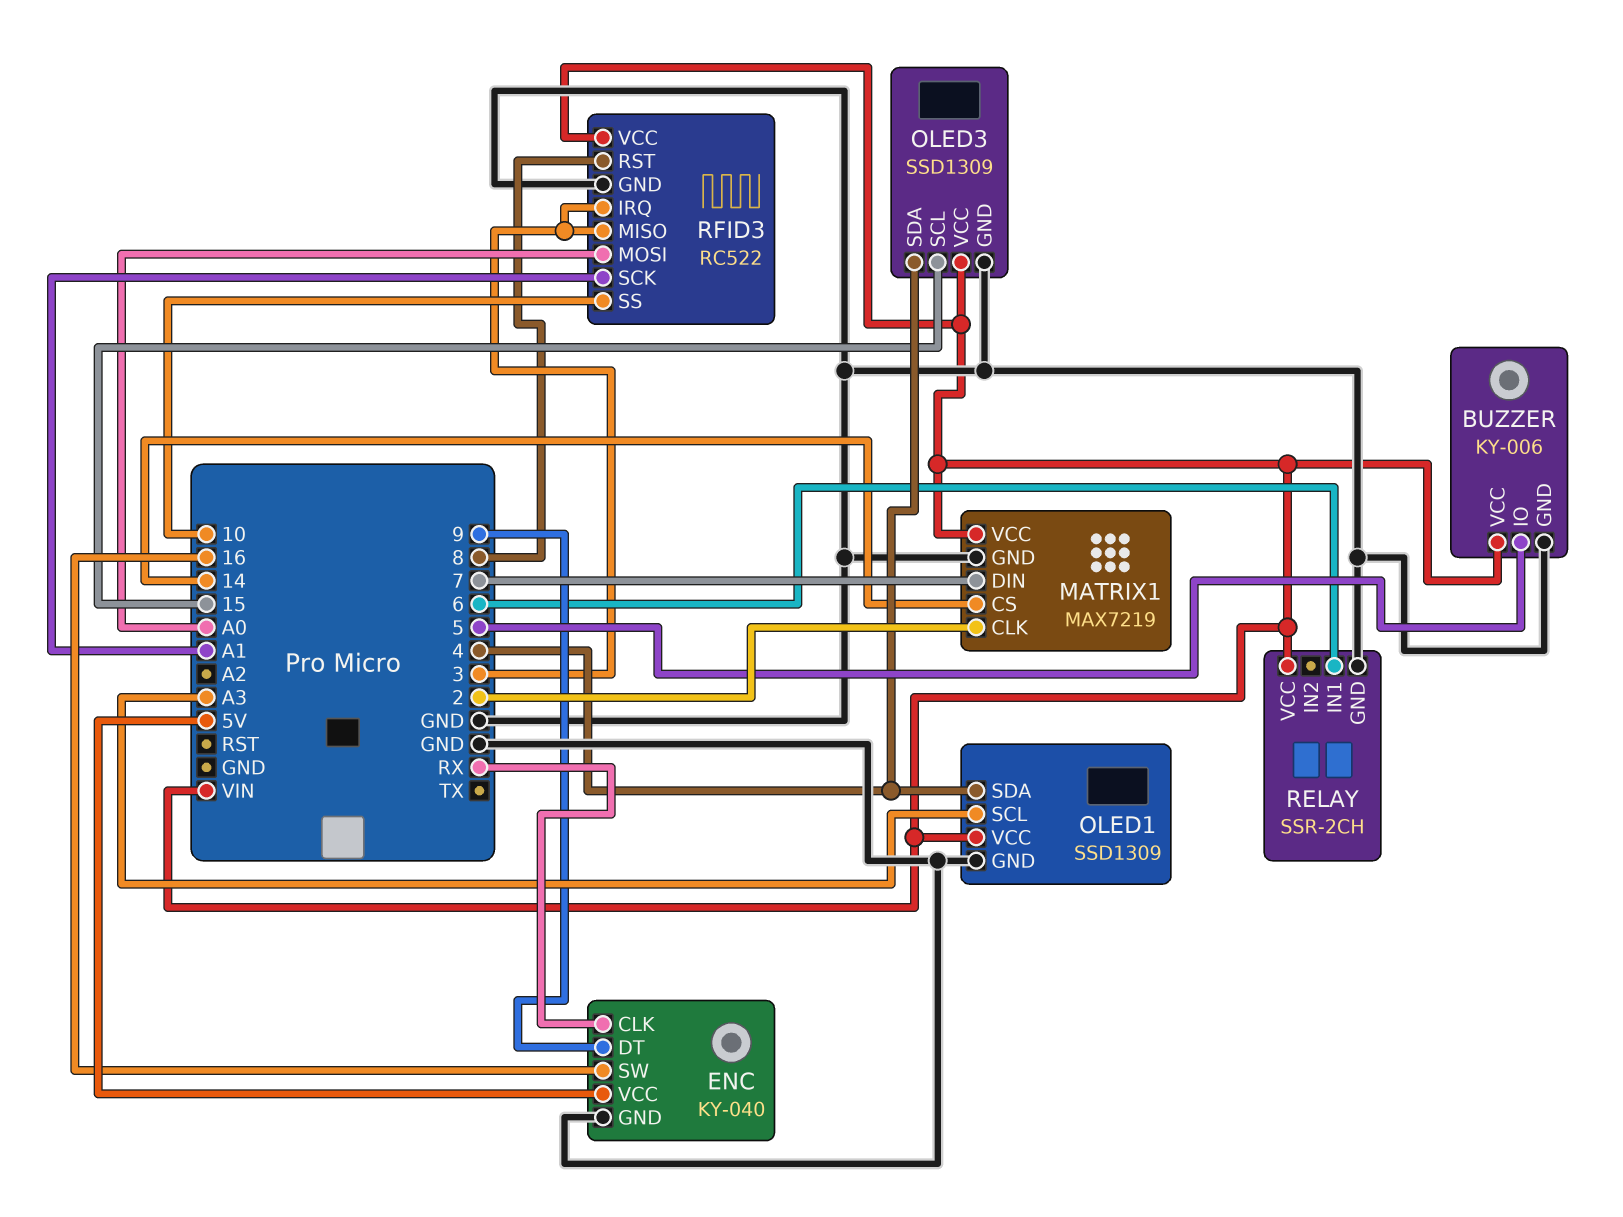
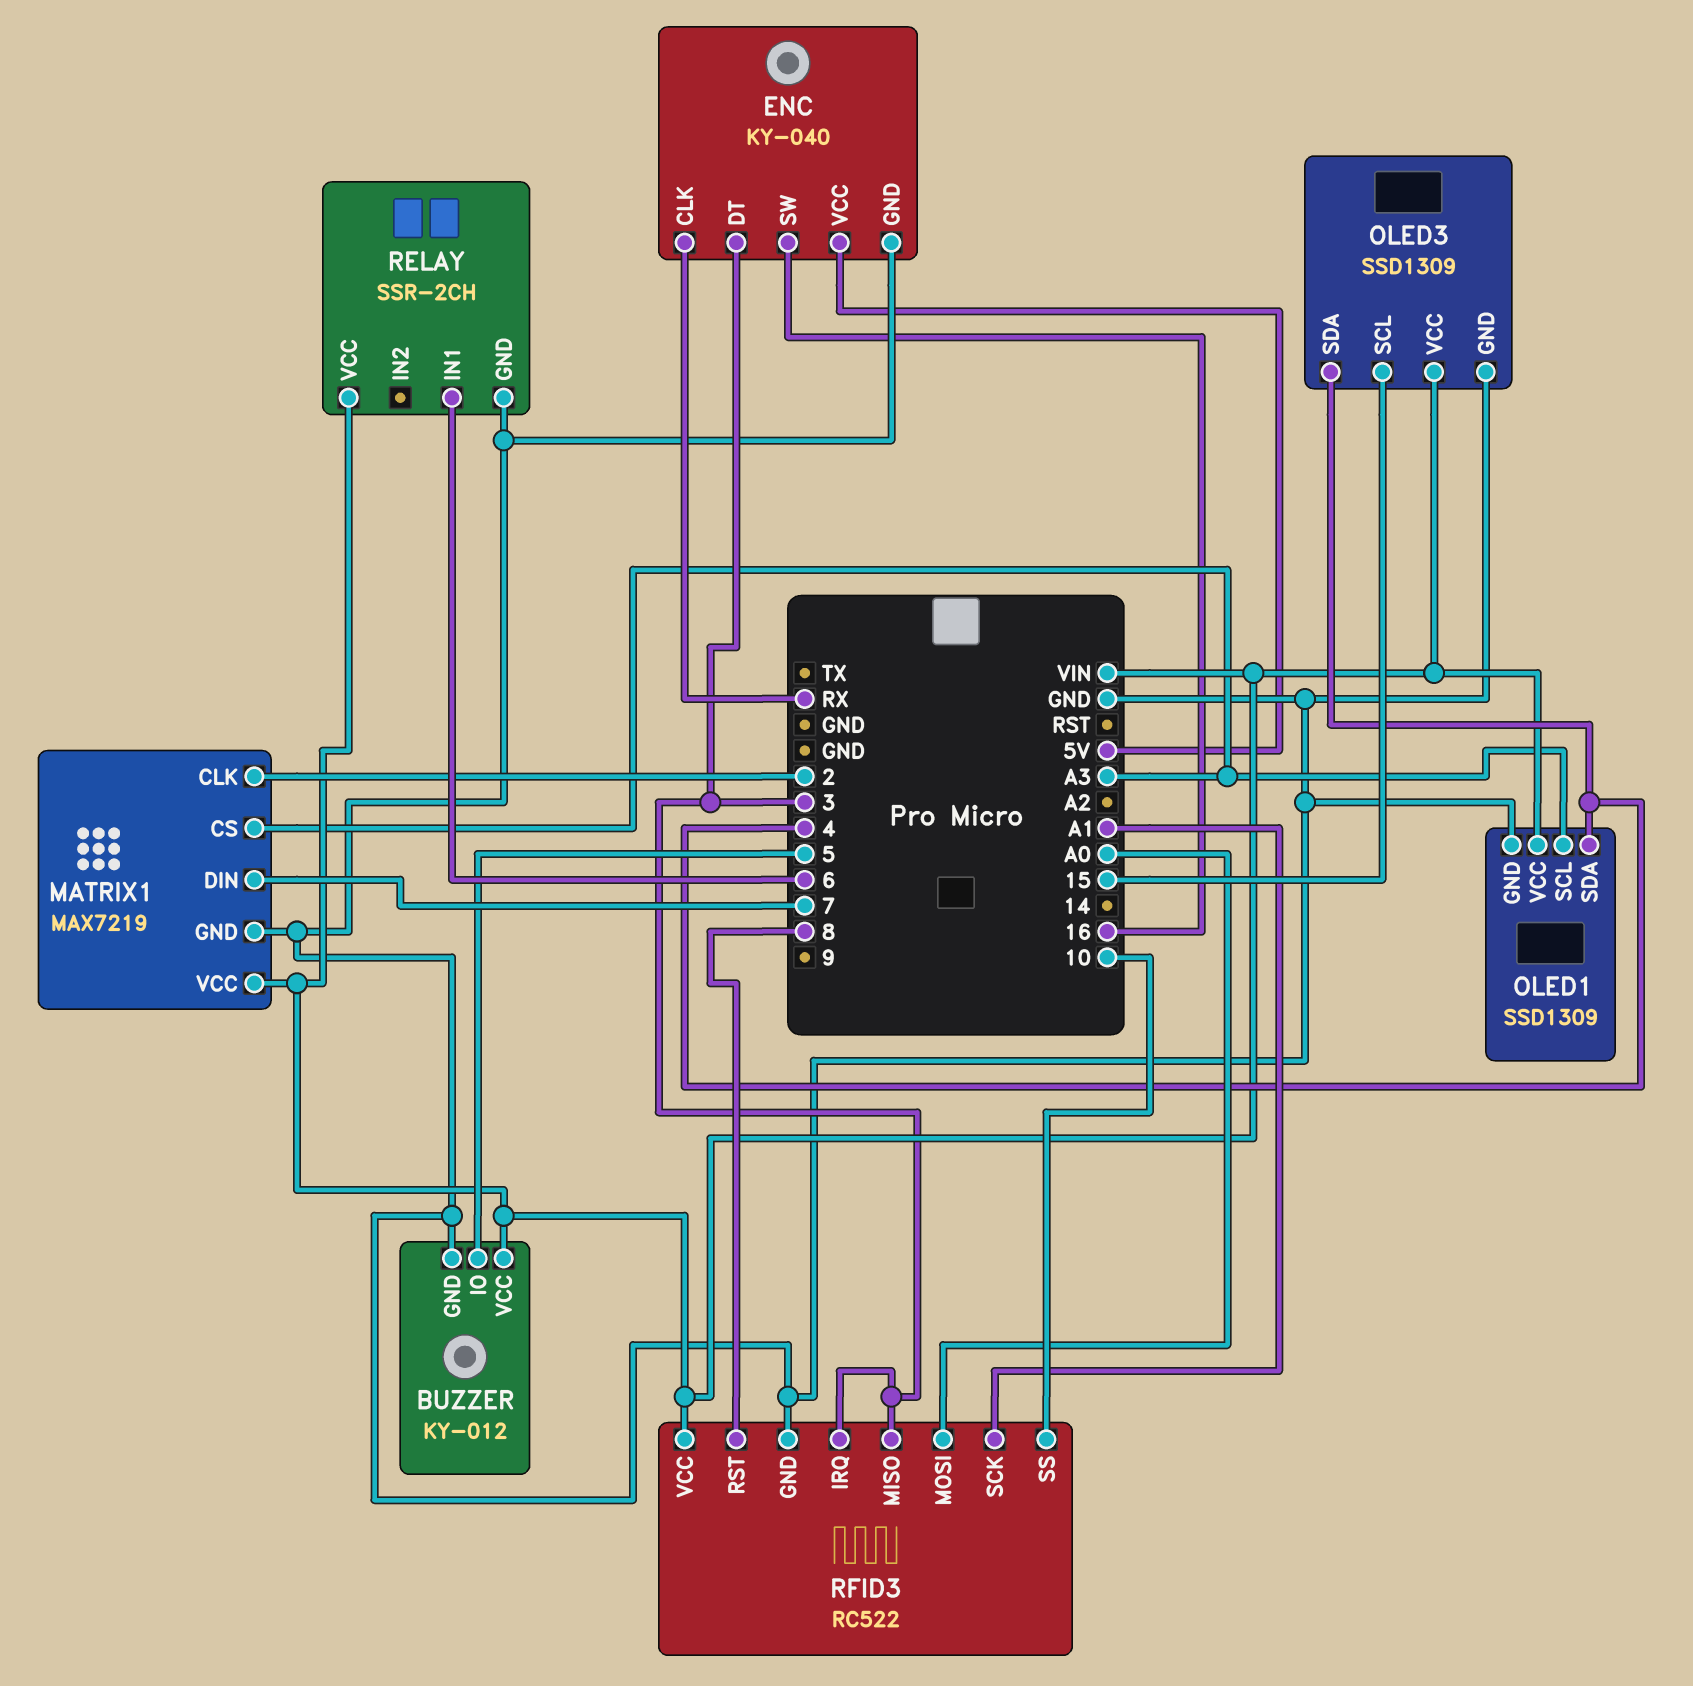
BUZZER: KY-006 -> KY-012
ENC pin DT: 9 -> 3
MATRIX1 pin CS: 14 -> A3

